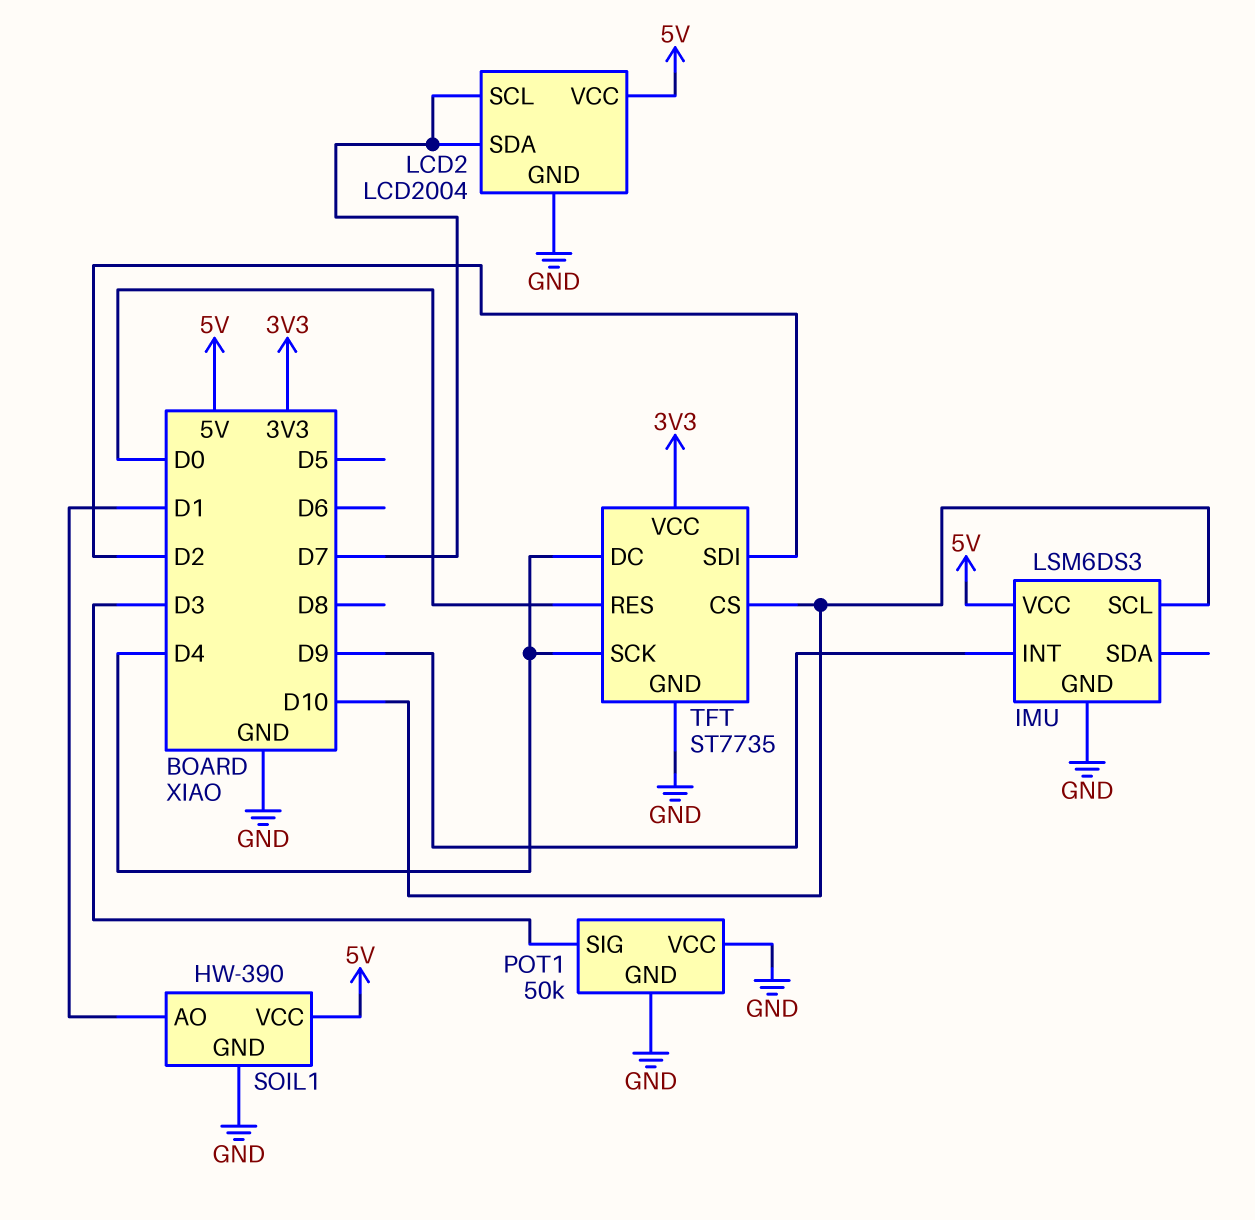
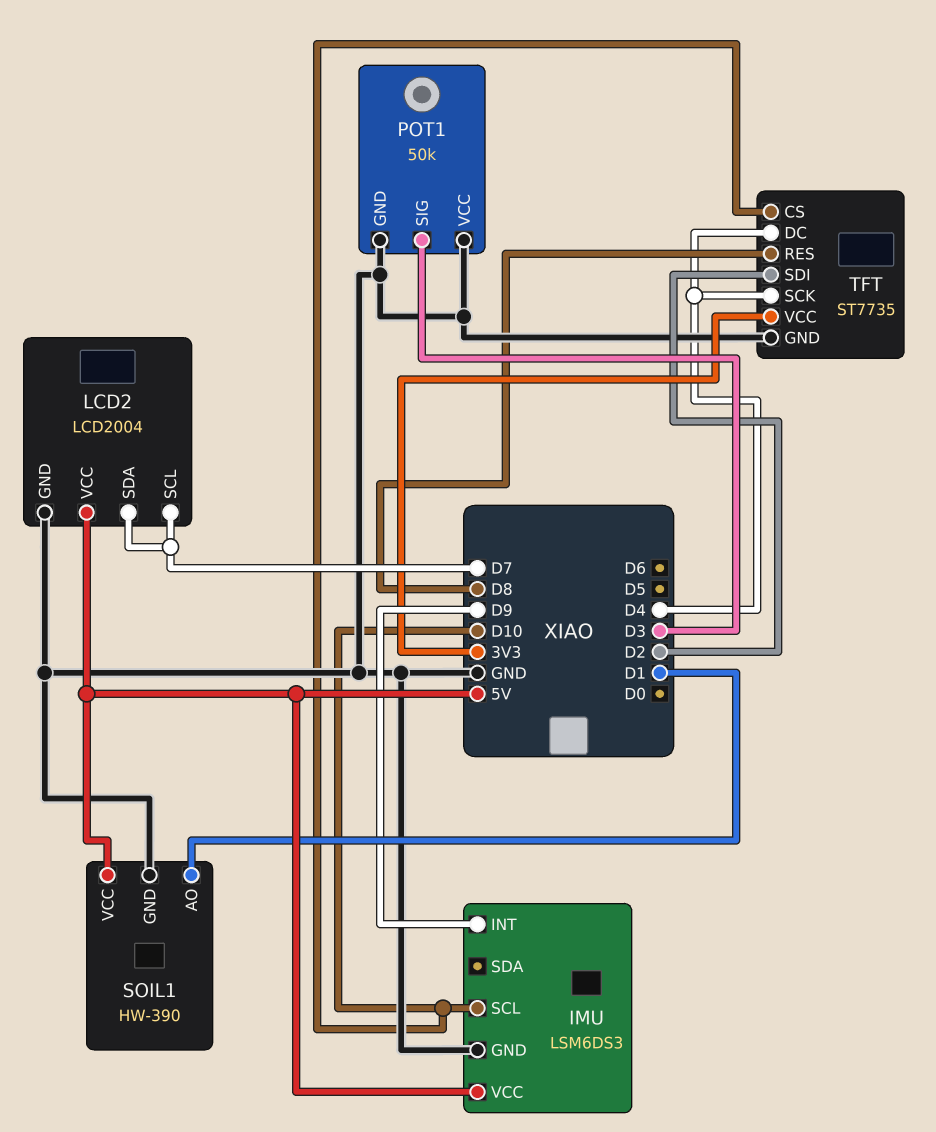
TFT pin RES: D0 -> D8

